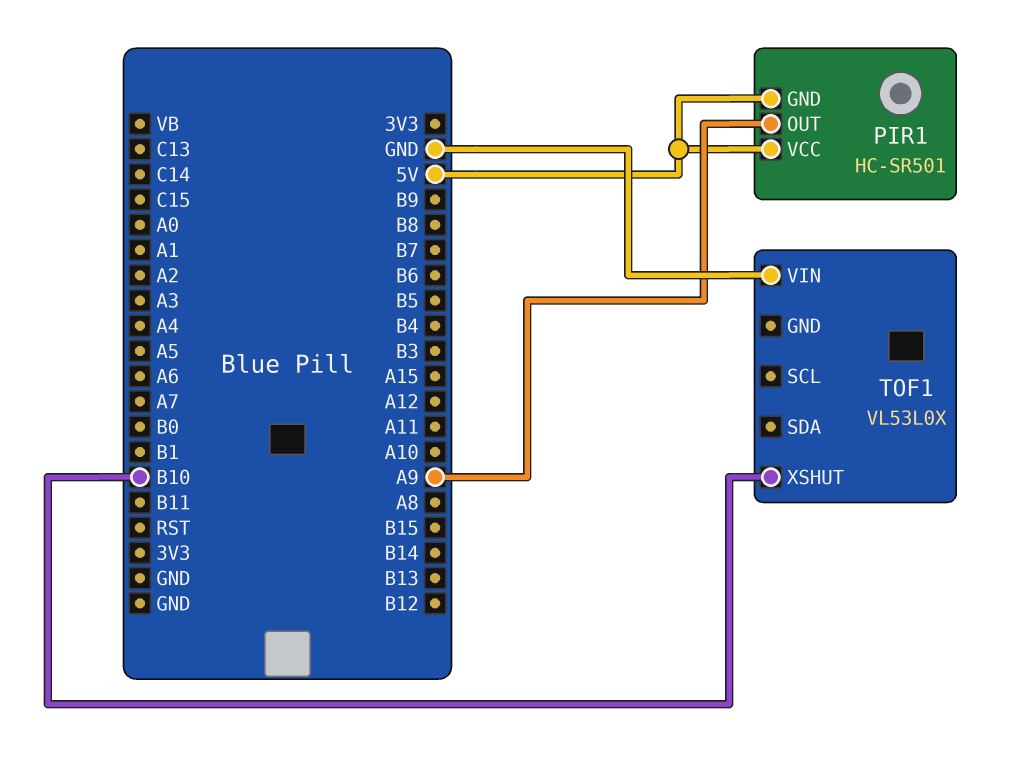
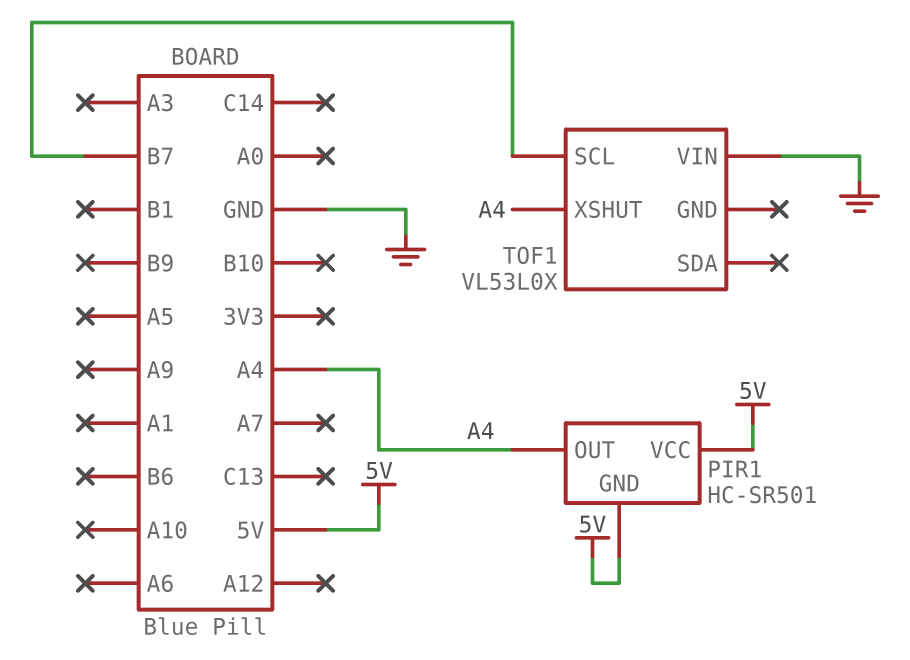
PIR1 pin OUT: A9 -> A4
TOF1 pin SCL: none -> B7
TOF1 pin XSHUT: B10 -> A4

